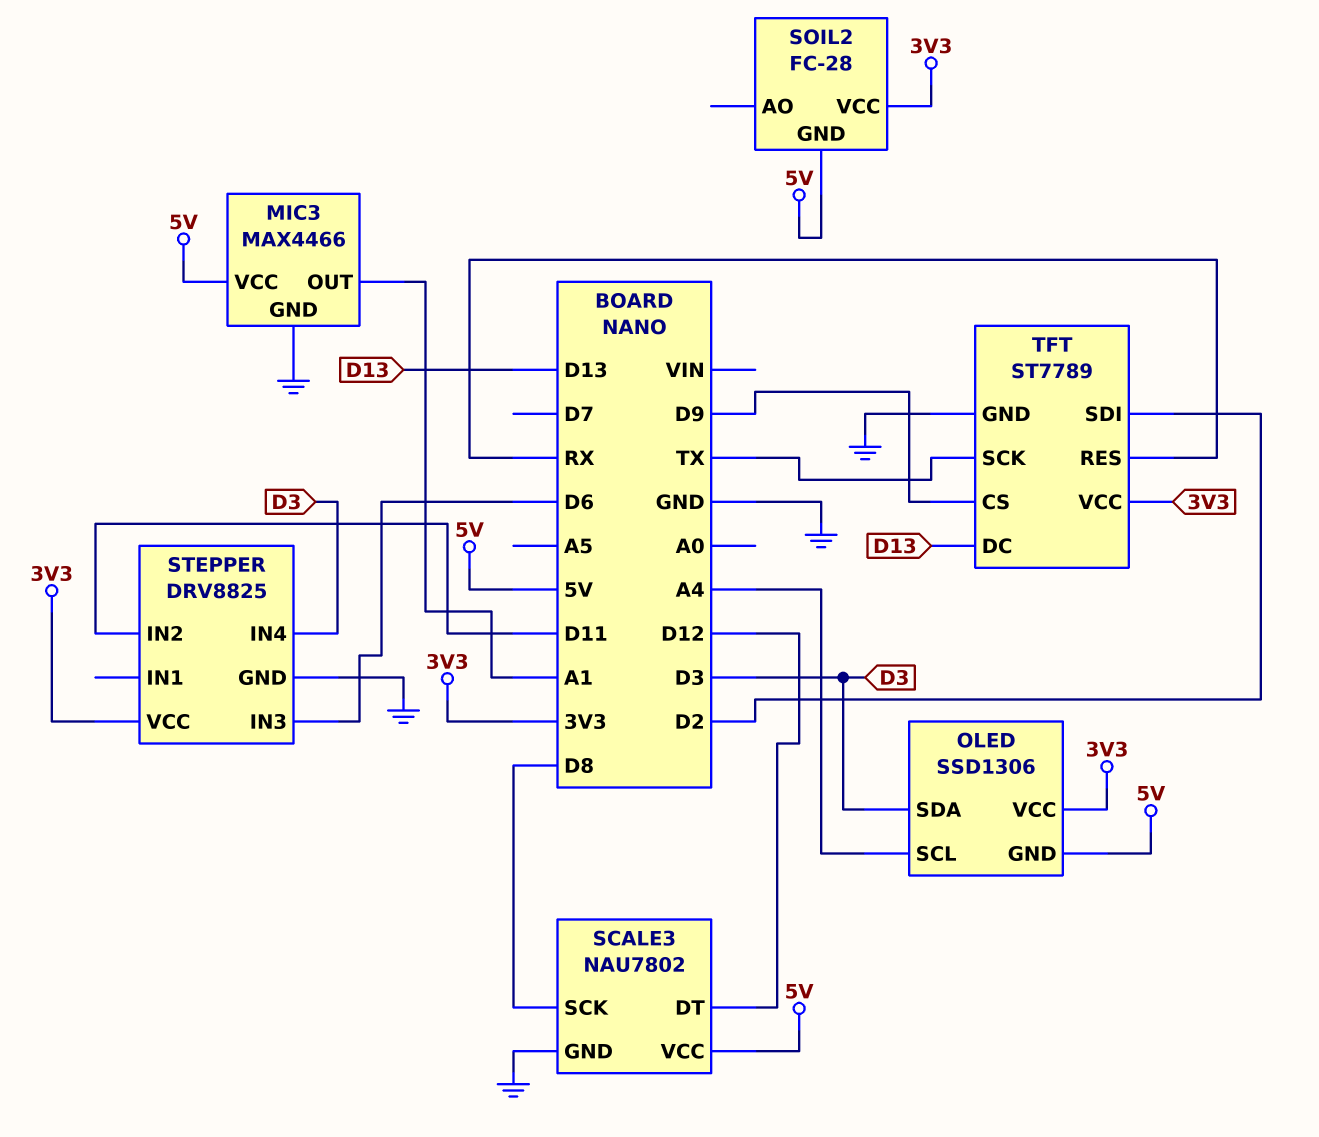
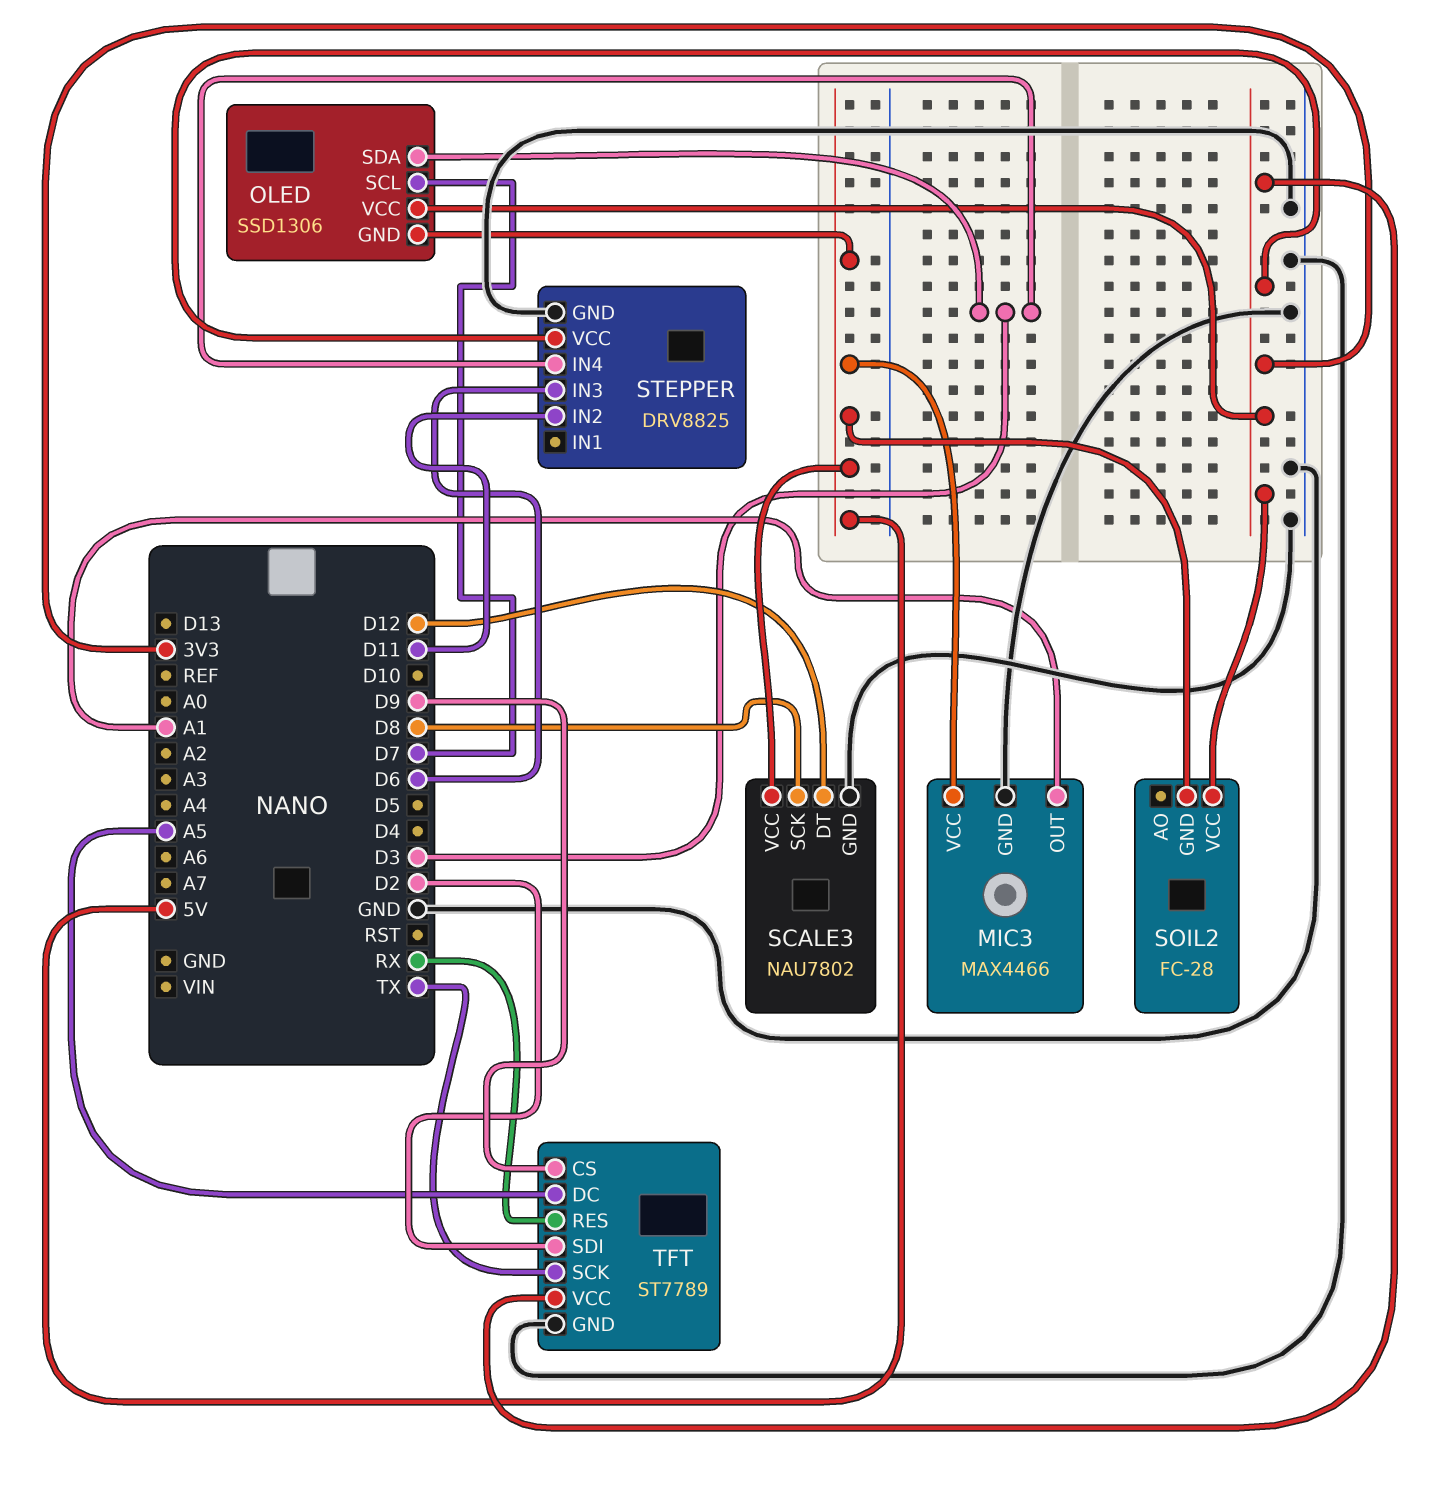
OLED pin SCL: A4 -> D7
TFT pin DC: D13 -> A5

